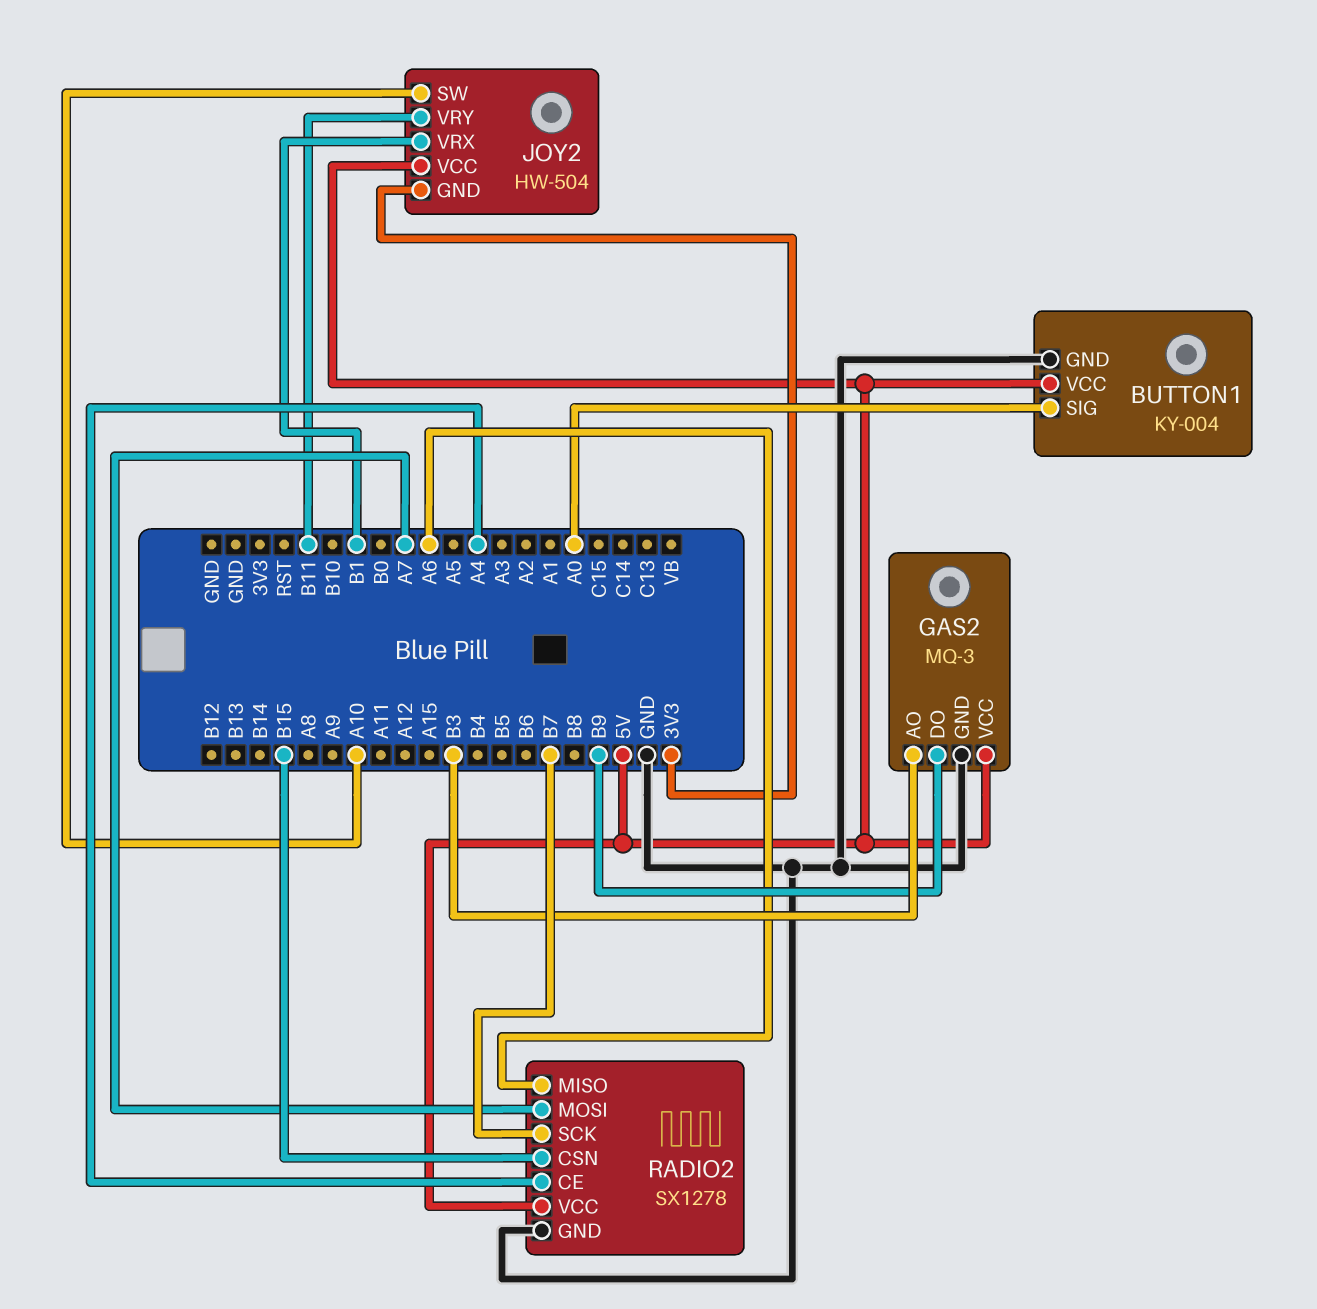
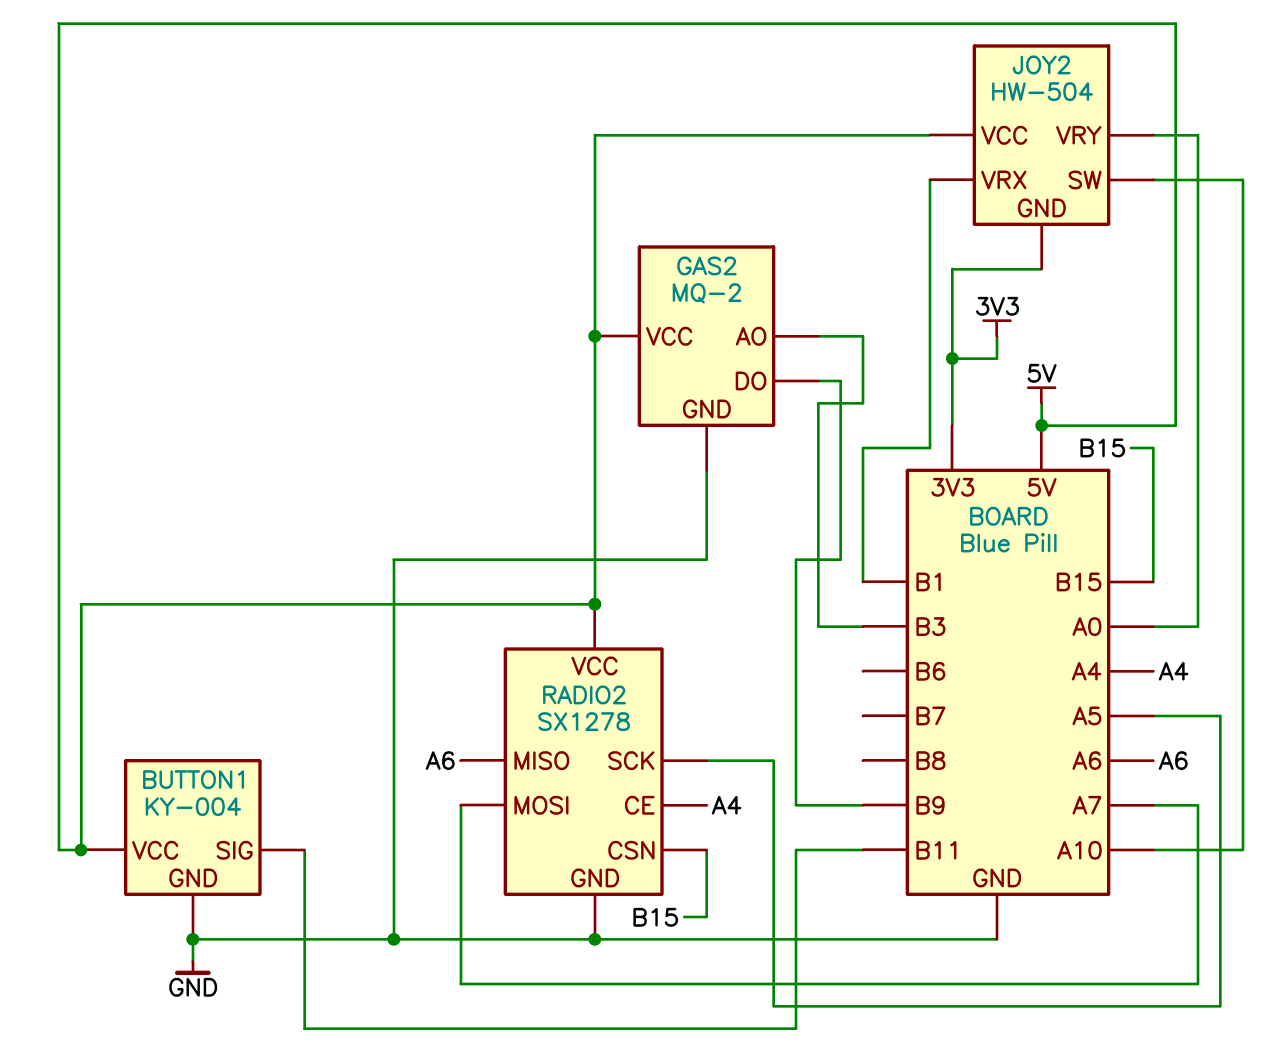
BUTTON1 pin SIG: A0 -> B11
GAS2: MQ-3 -> MQ-2
JOY2 pin VRY: B11 -> A0
RADIO2 pin SCK: B7 -> A5

